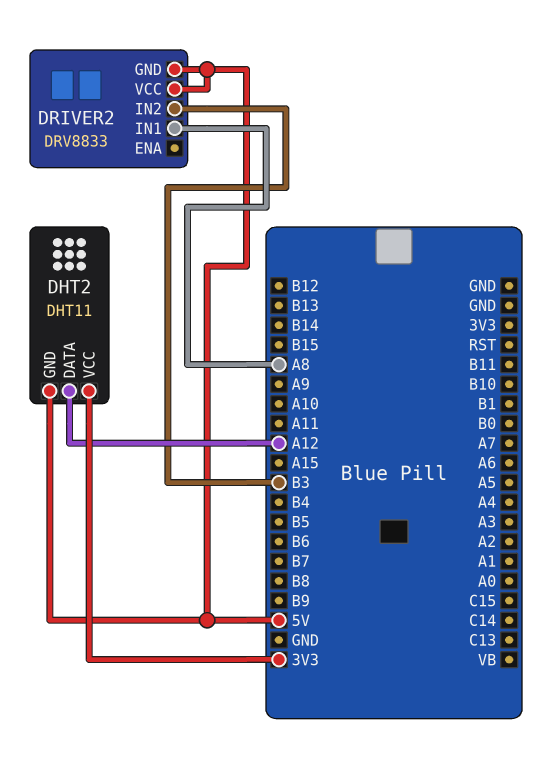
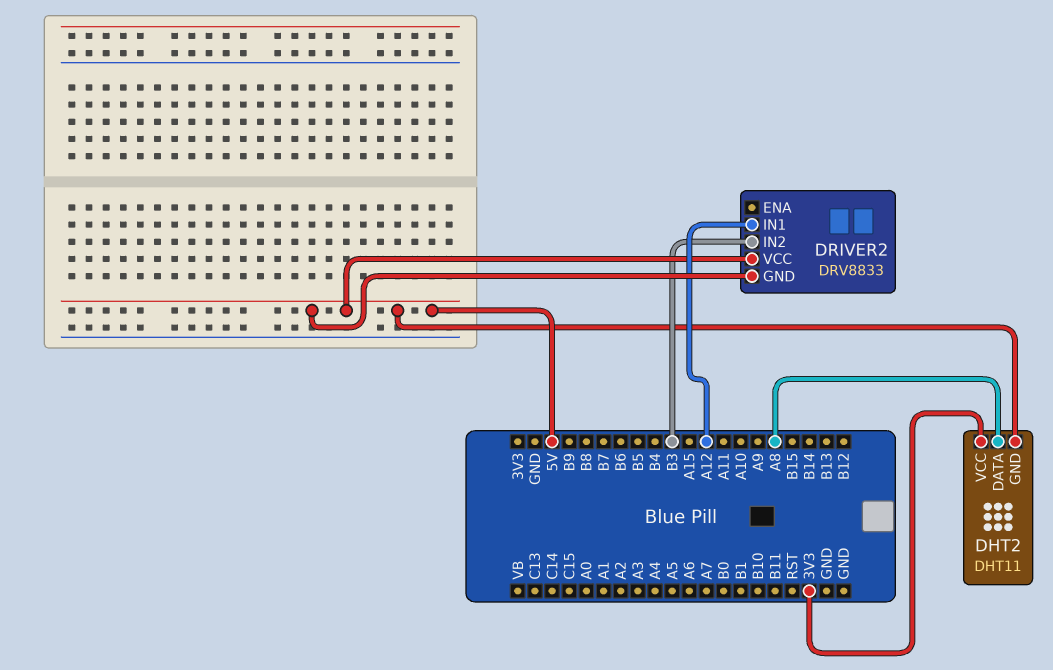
DHT2 pin DATA: A12 -> A8
DRIVER2 pin IN1: A8 -> A12

